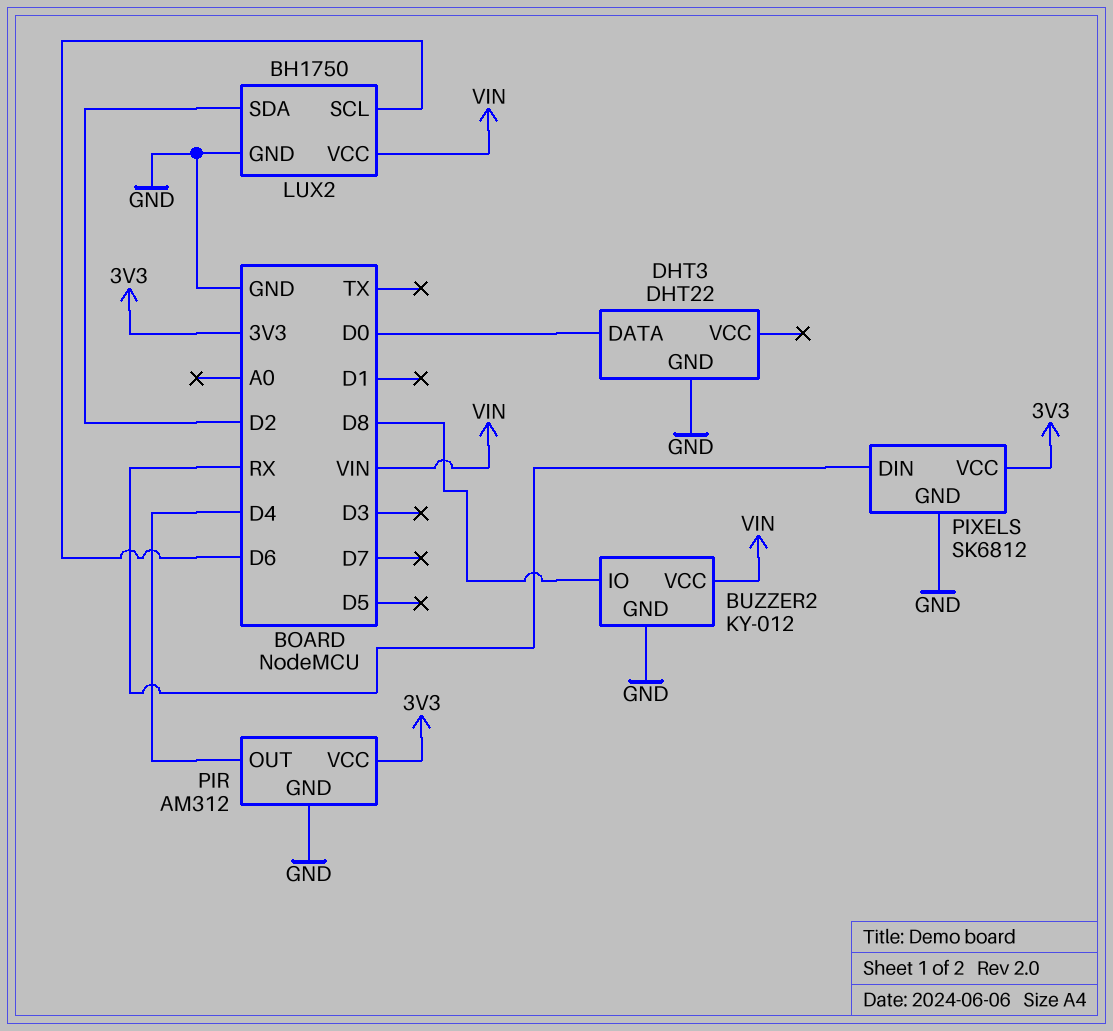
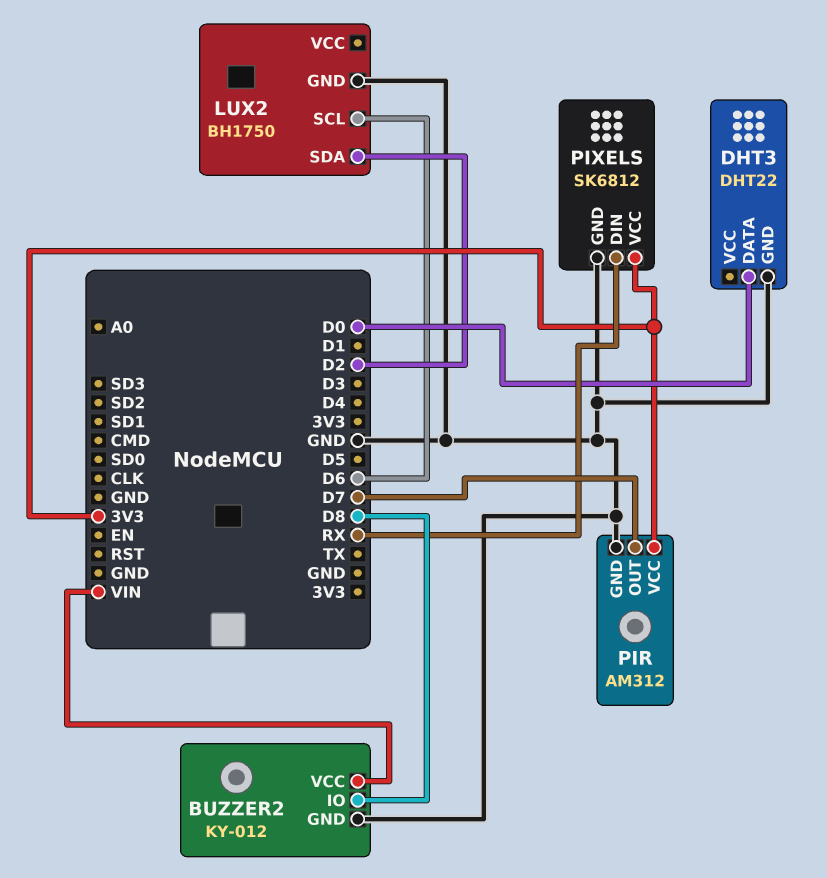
LUX2 pin VCC: VIN -> none
PIR pin OUT: D4 -> D7

